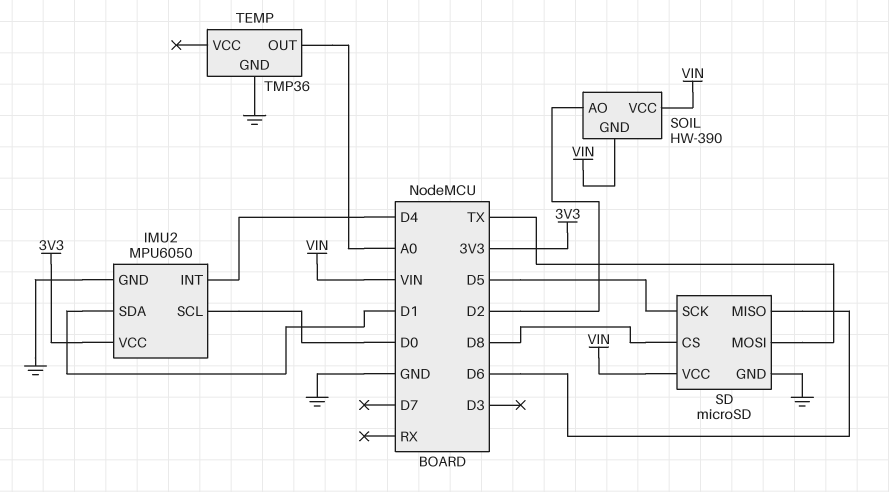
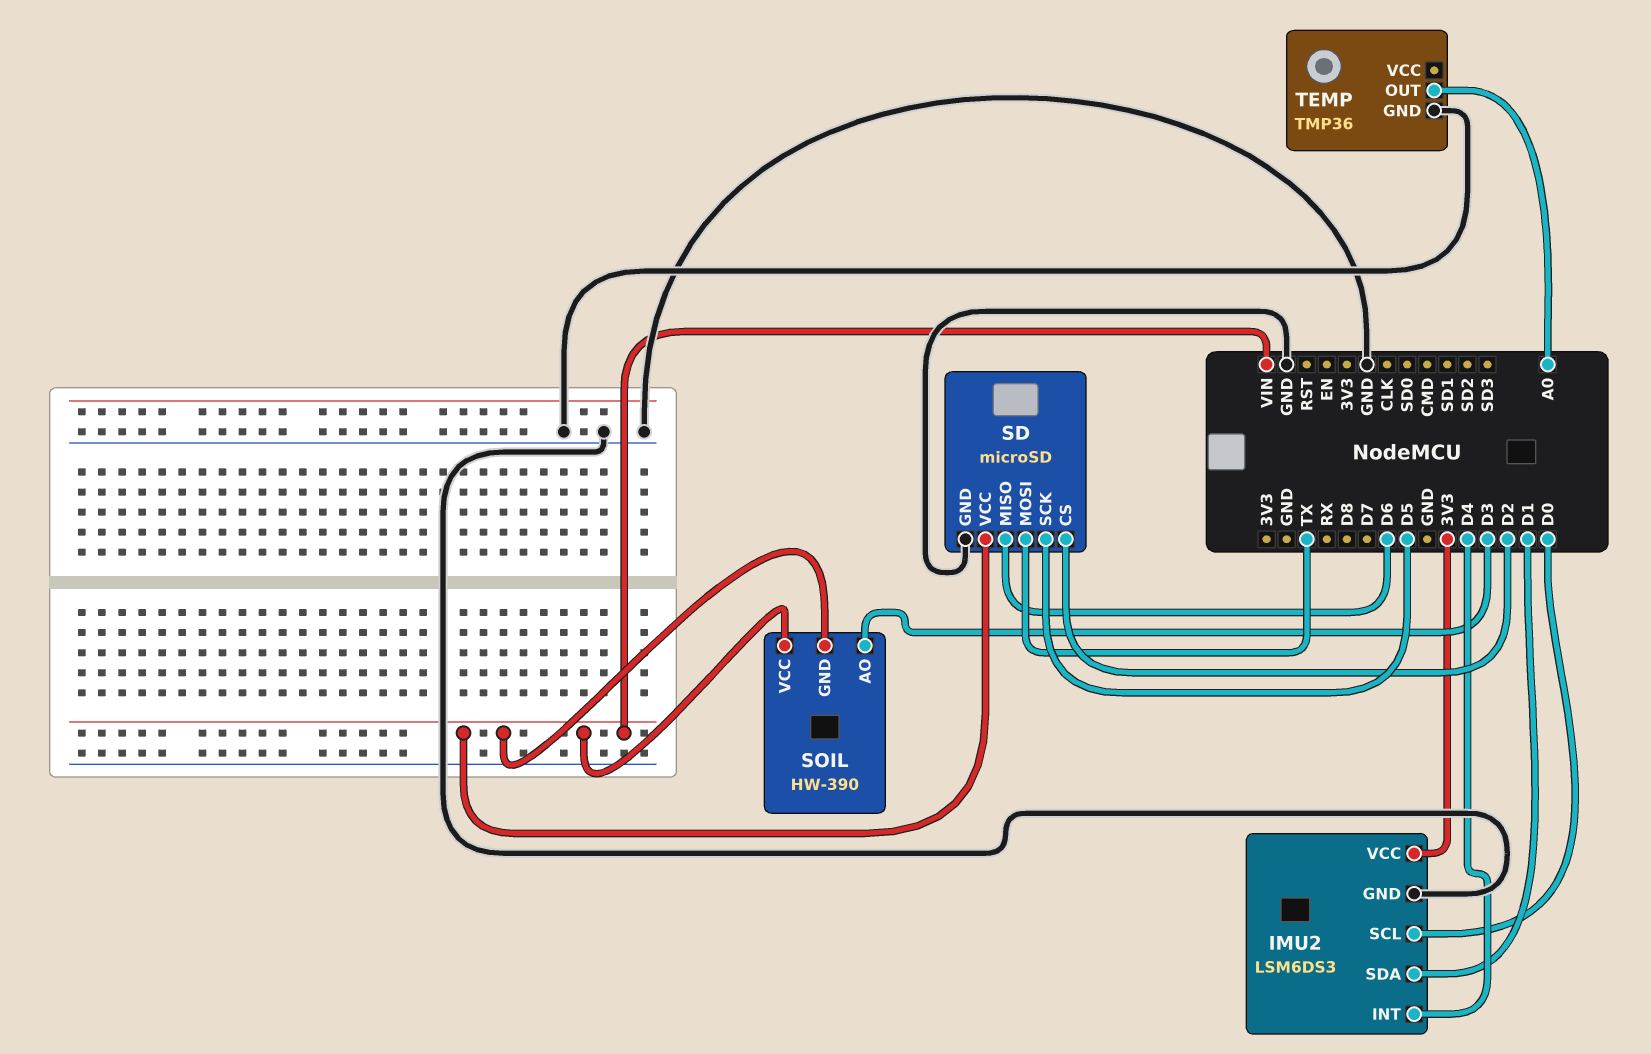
IMU2: MPU6050 -> LSM6DS3
SD pin CS: D8 -> D2
SOIL pin AO: D2 -> D3

